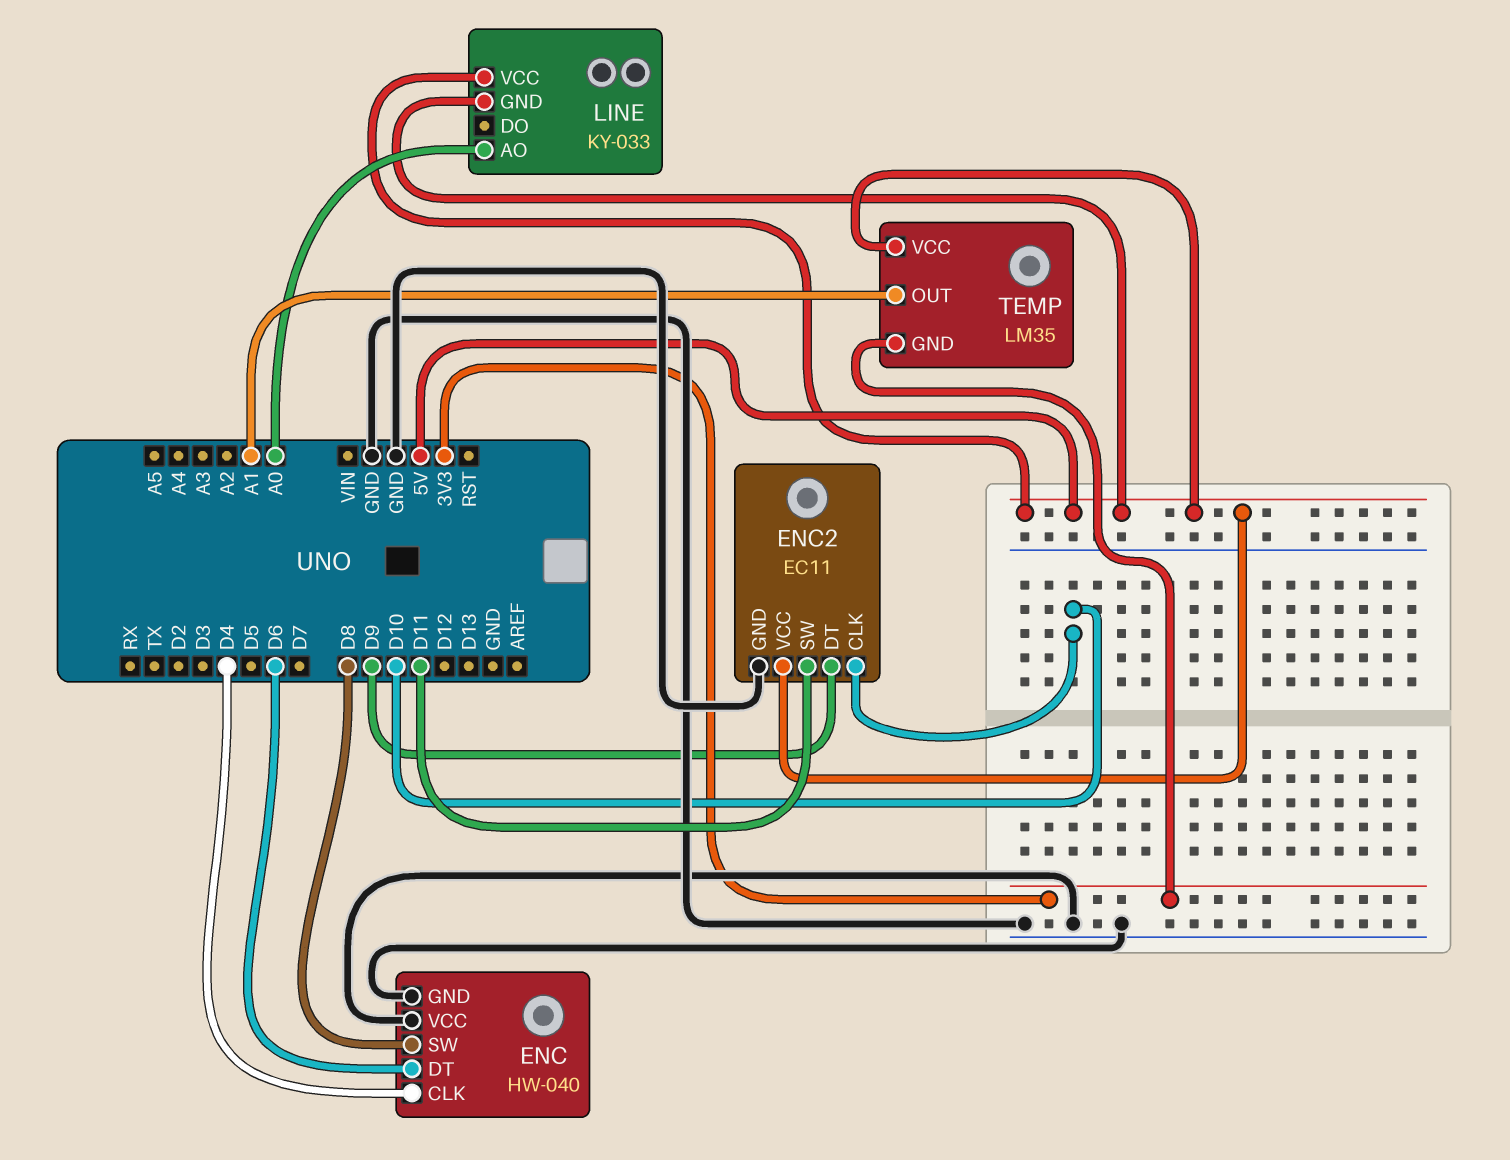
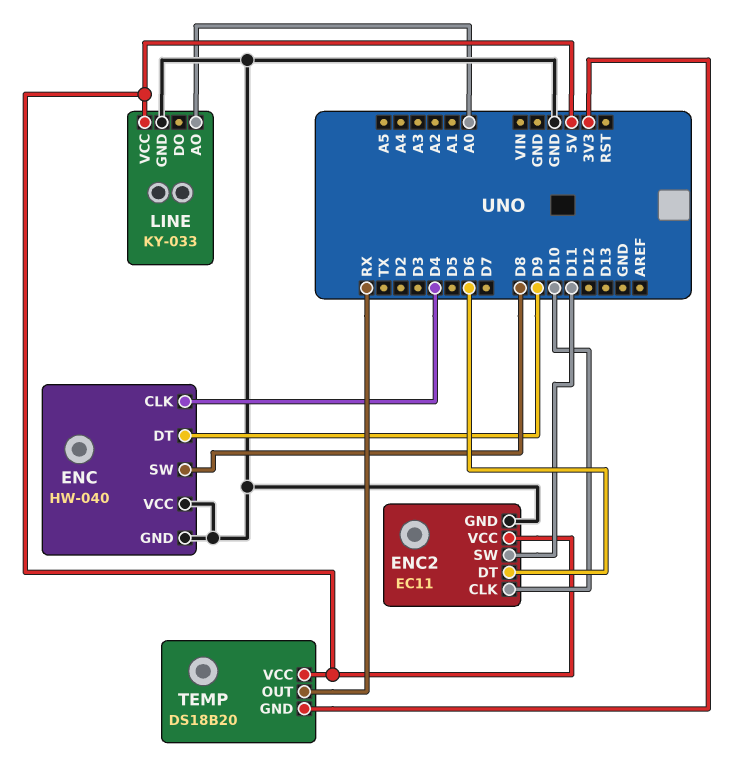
ENC pin DT: D6 -> D9
ENC2 pin DT: D9 -> D6
LINE pin GND: 5V -> GND
TEMP: LM35 -> DS18B20
TEMP pin OUT: A1 -> RX

